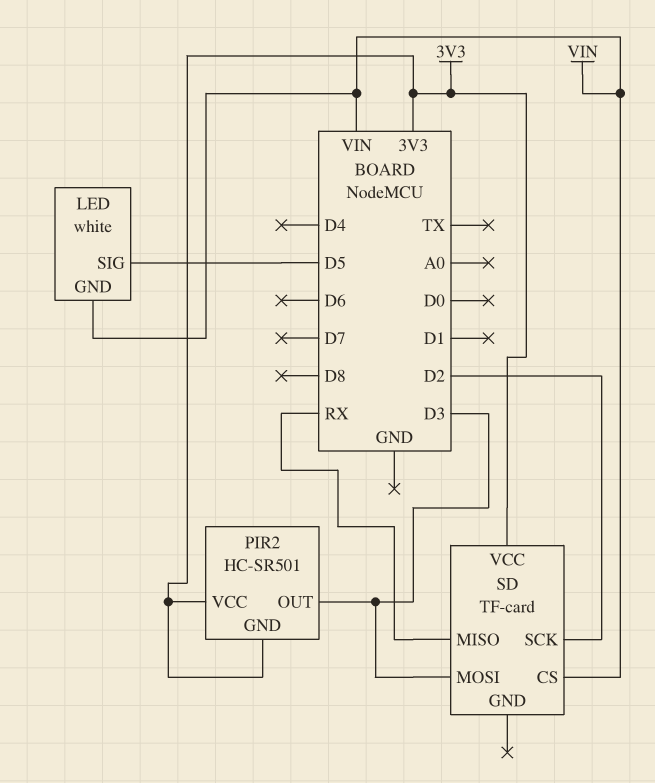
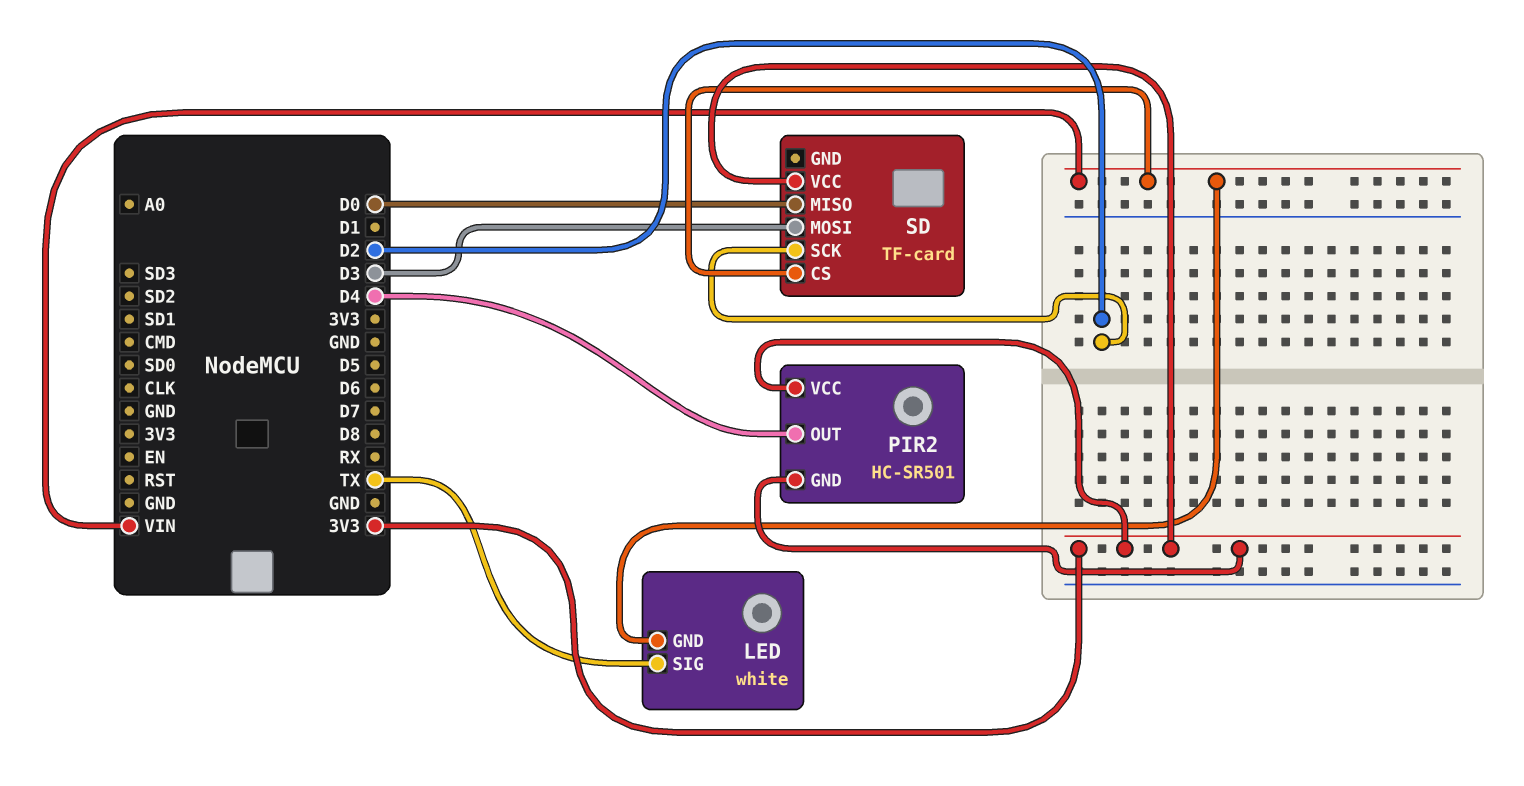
LED pin SIG: D5 -> TX
PIR2 pin OUT: D3 -> D4
SD pin MISO: RX -> D0

